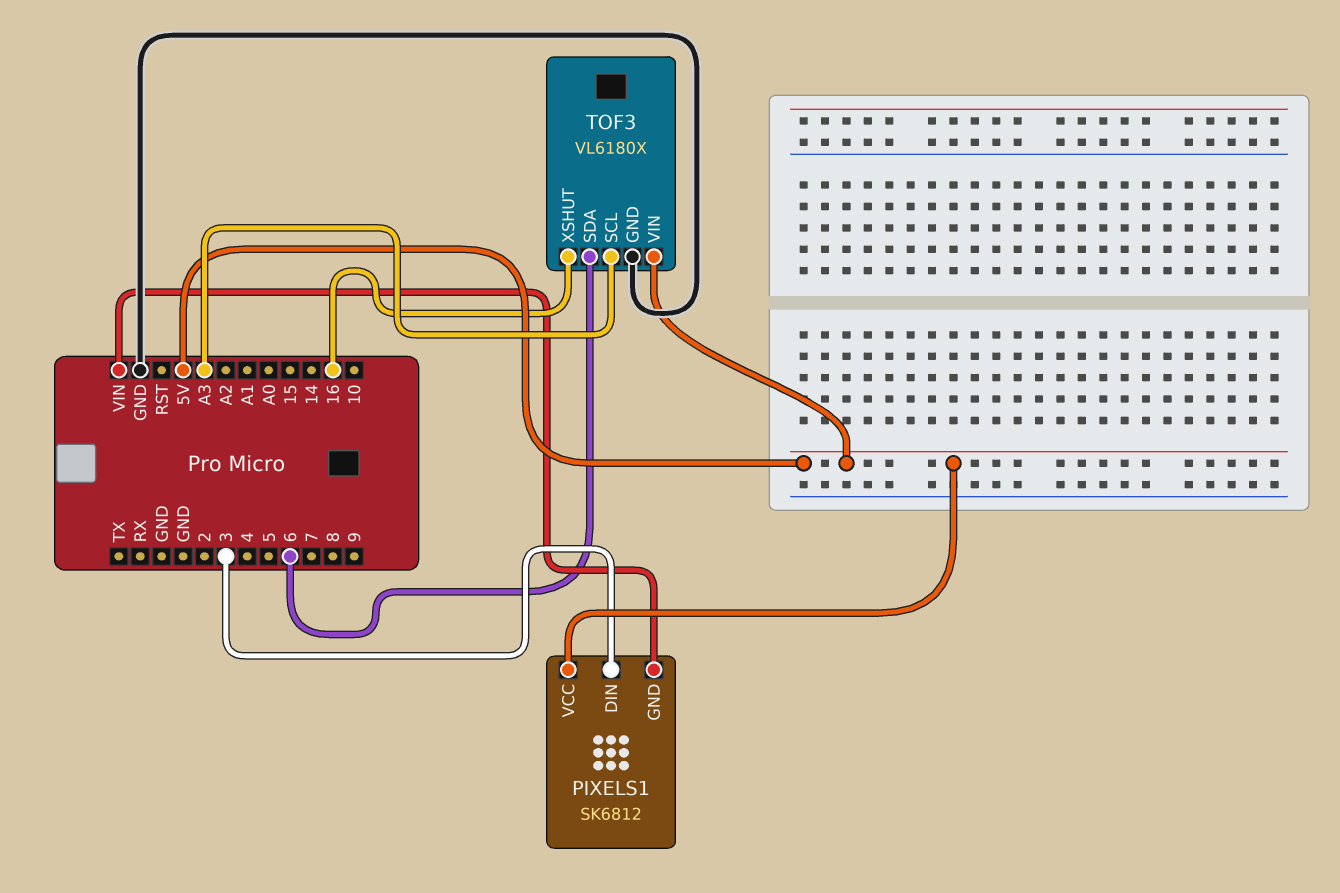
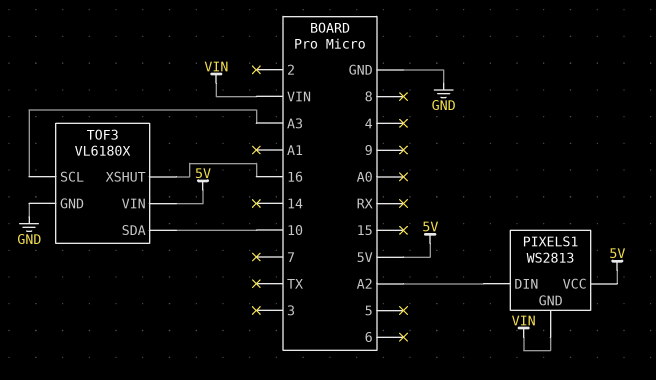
PIXELS1: SK6812 -> WS2813
PIXELS1 pin DIN: 3 -> A2
TOF3 pin SDA: 6 -> 10

